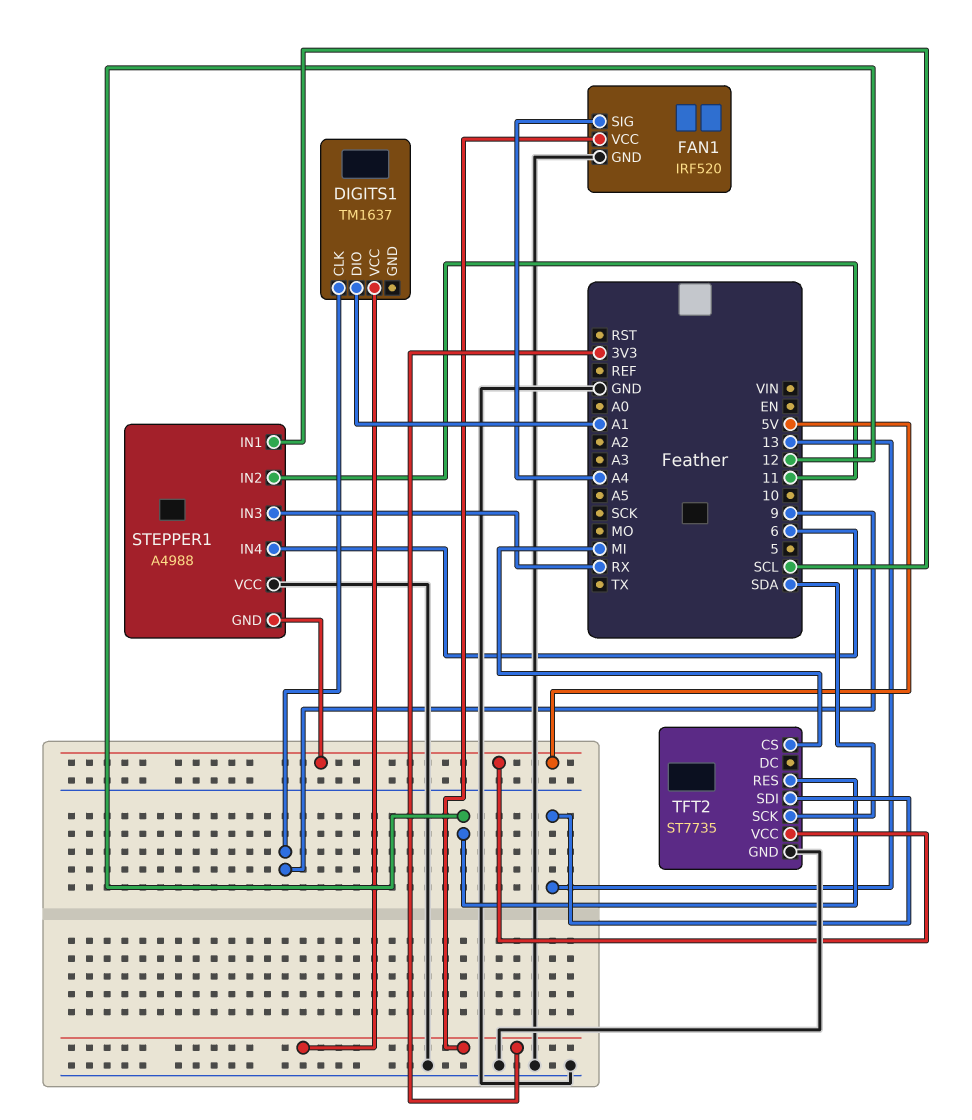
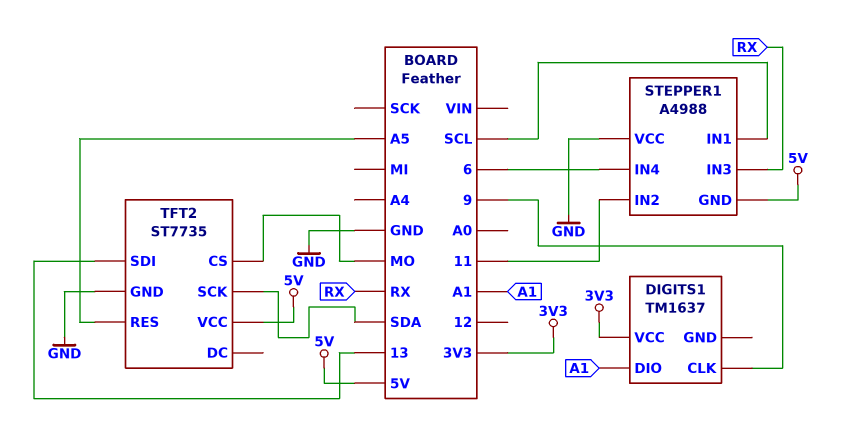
FAN1: IRF520 -> none
FAN1 pin GND: GND -> none
FAN1 pin SIG: A4 -> none
FAN1 pin VCC: 3V3 -> none
TFT2 pin CS: MI -> MO
TFT2 pin RES: 12 -> A5

